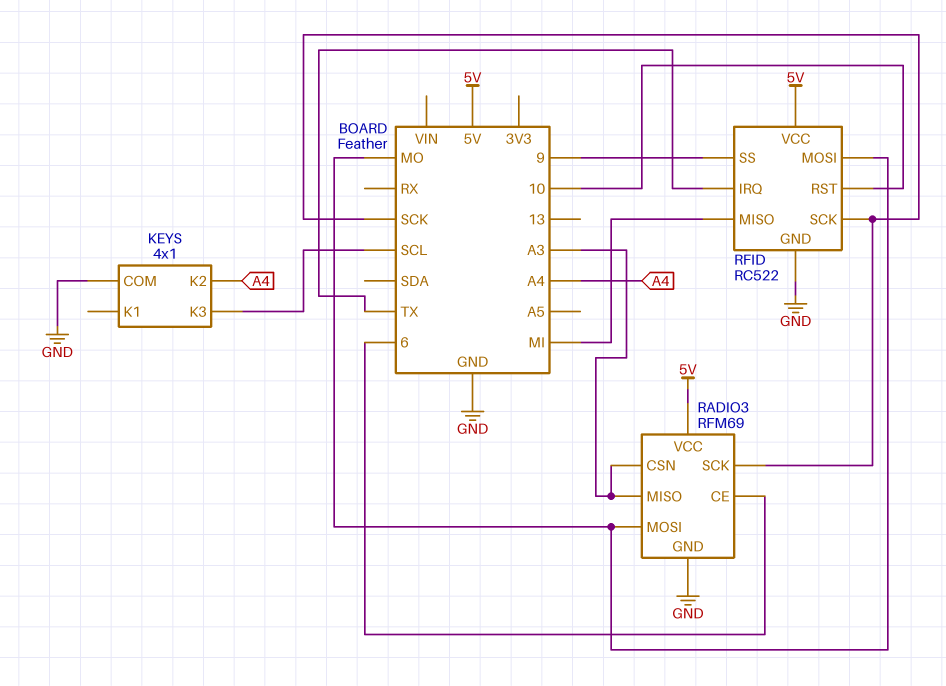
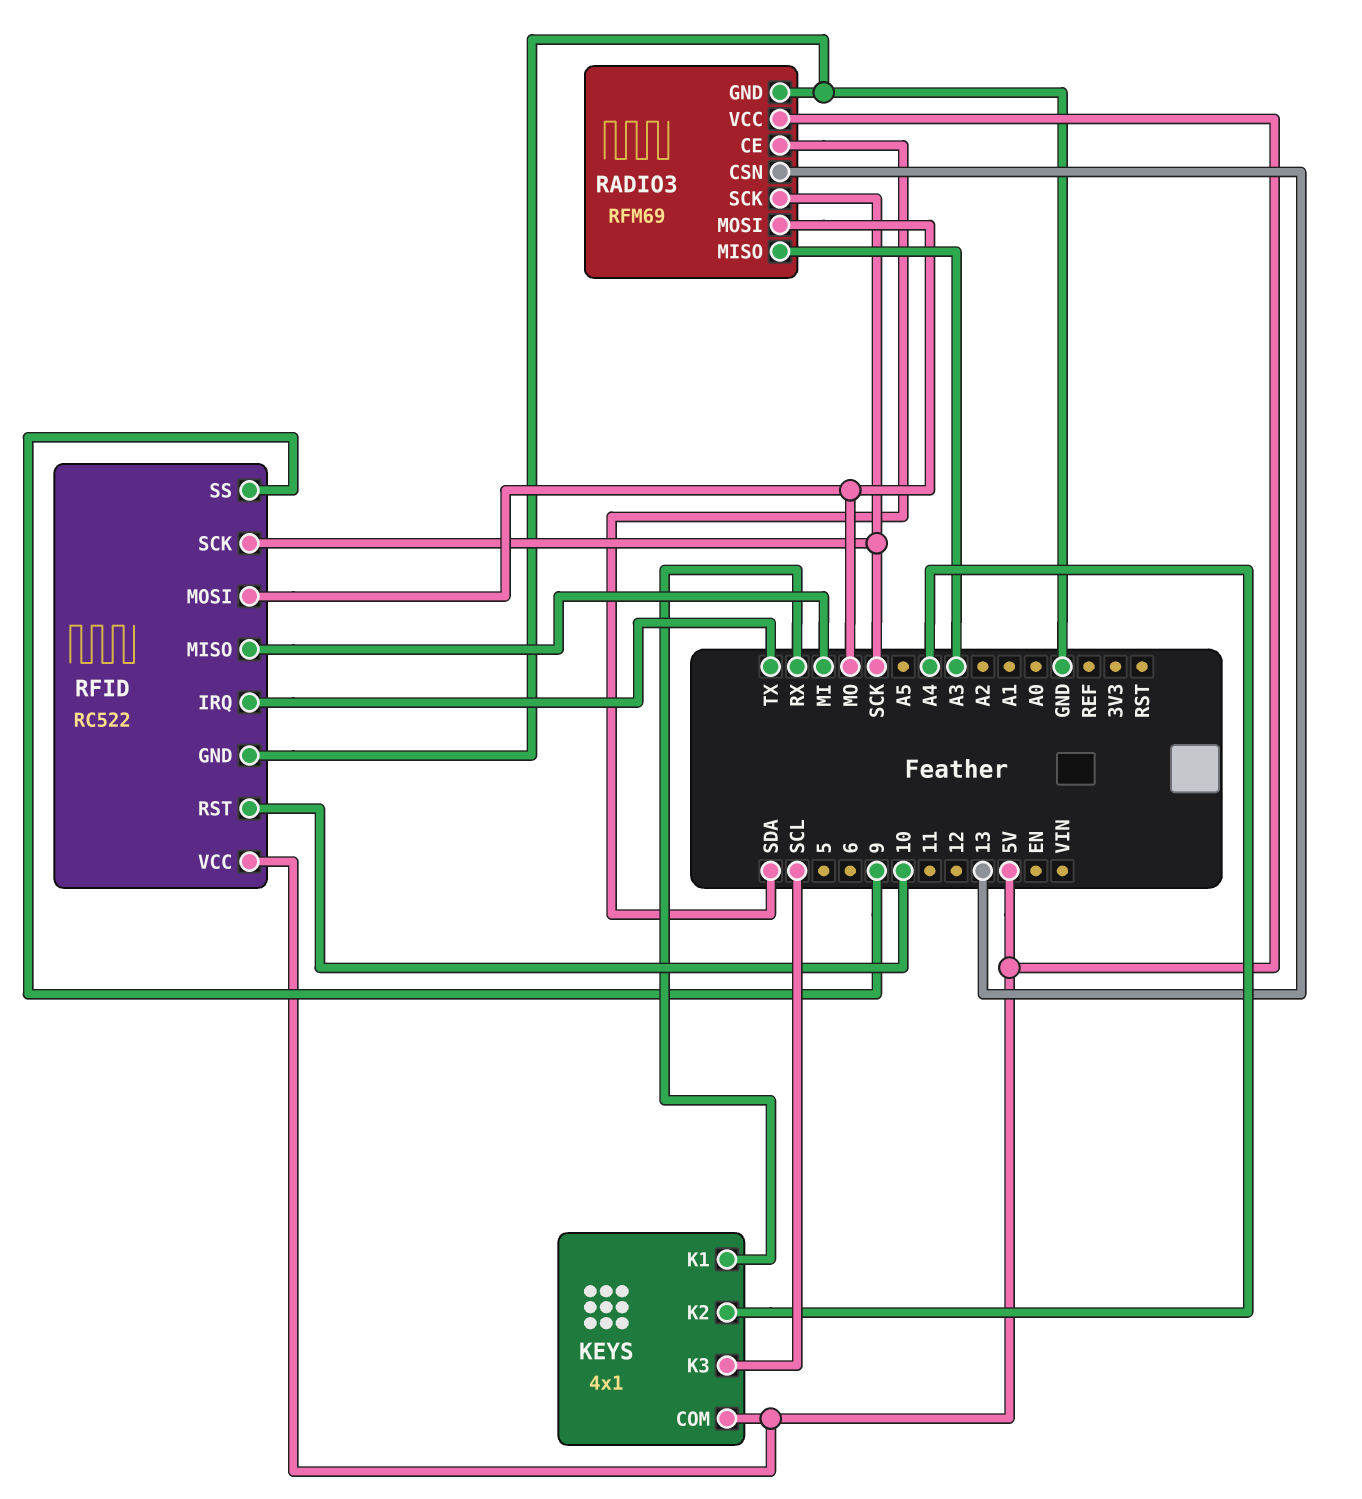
KEYS pin COM: GND -> 5V
KEYS pin K1: none -> RX
RADIO3 pin CE: 6 -> SDA
RADIO3 pin CSN: A3 -> 13

